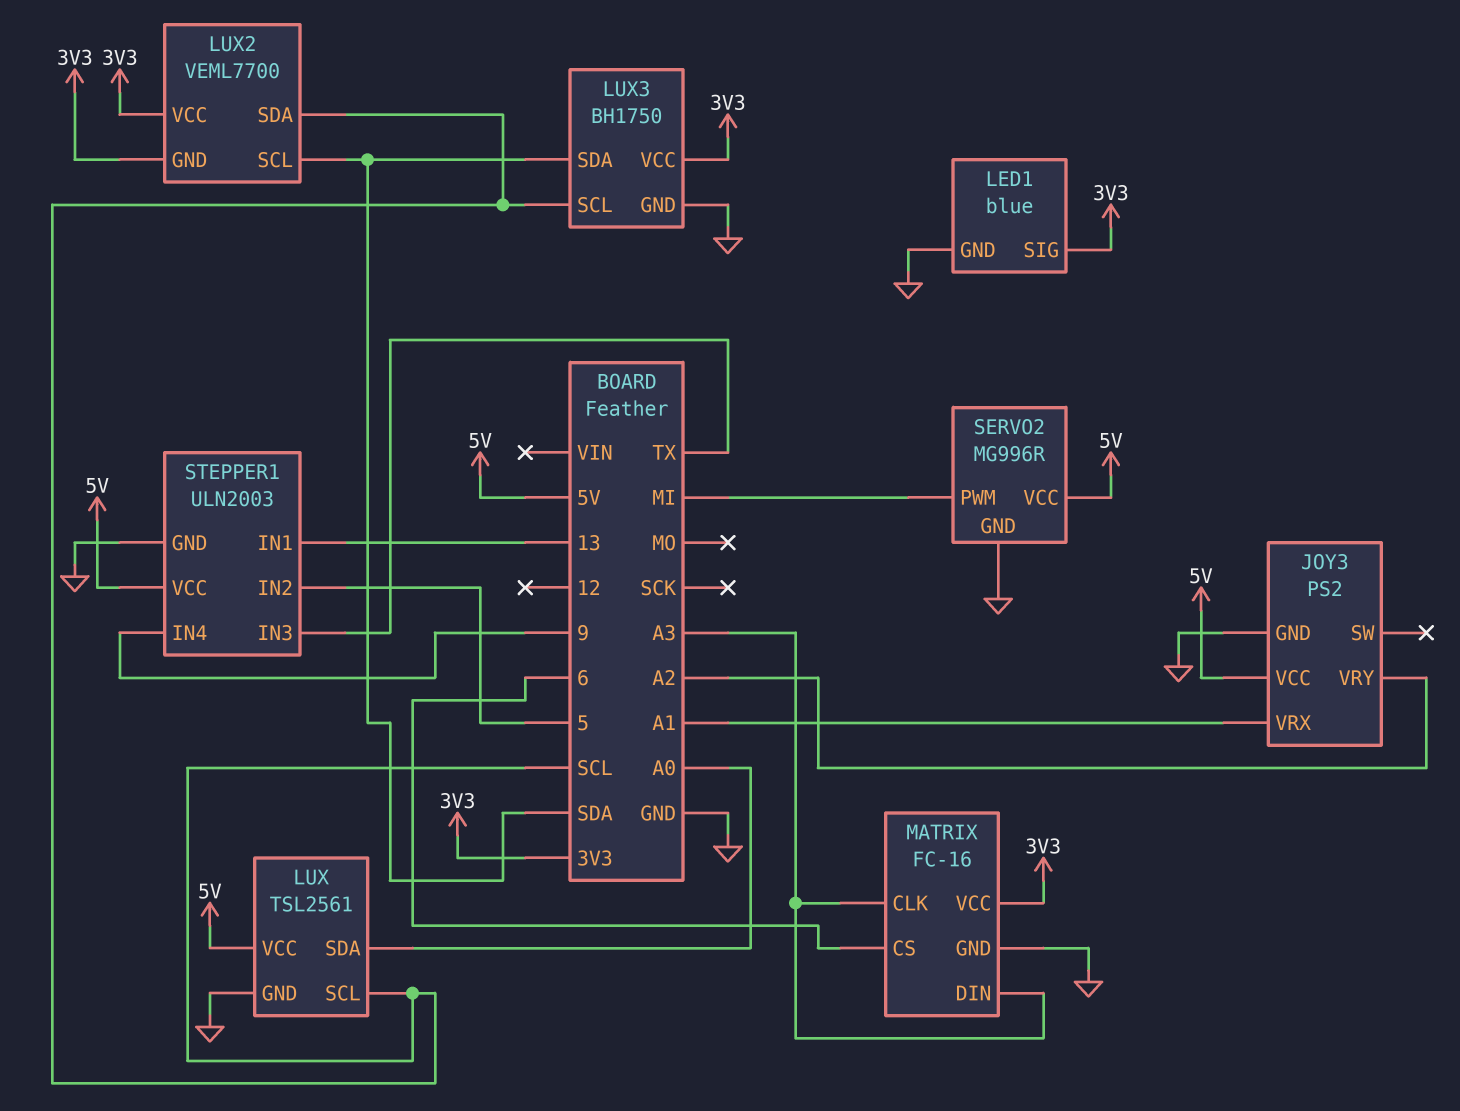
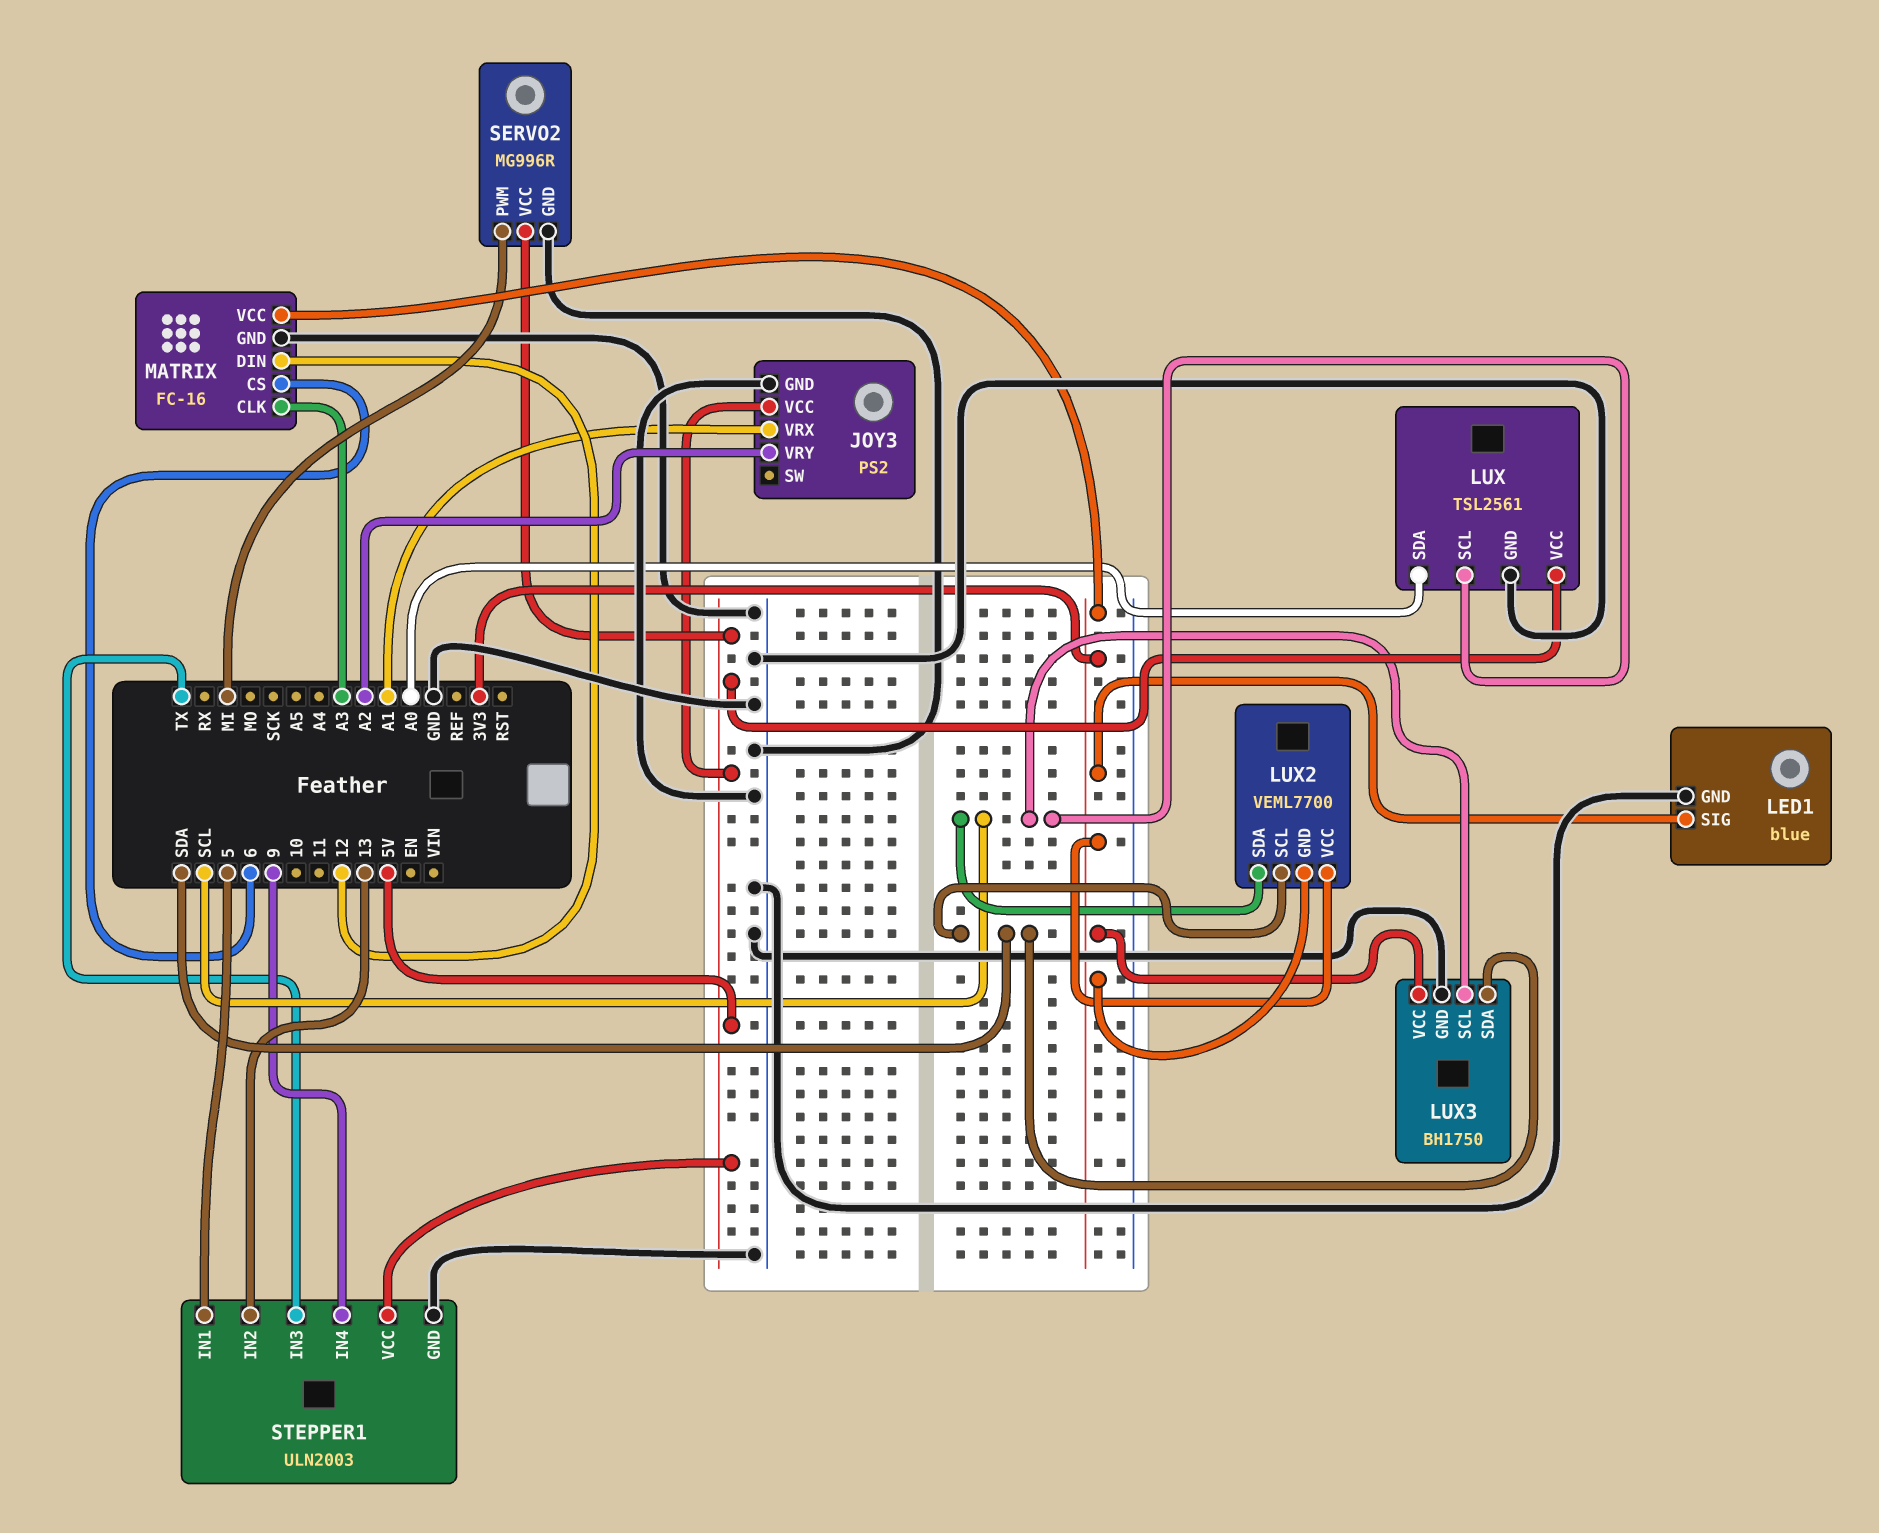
MATRIX pin DIN: A3 -> 12
STEPPER1 pin IN1: 13 -> 5
STEPPER1 pin IN2: 5 -> 13

